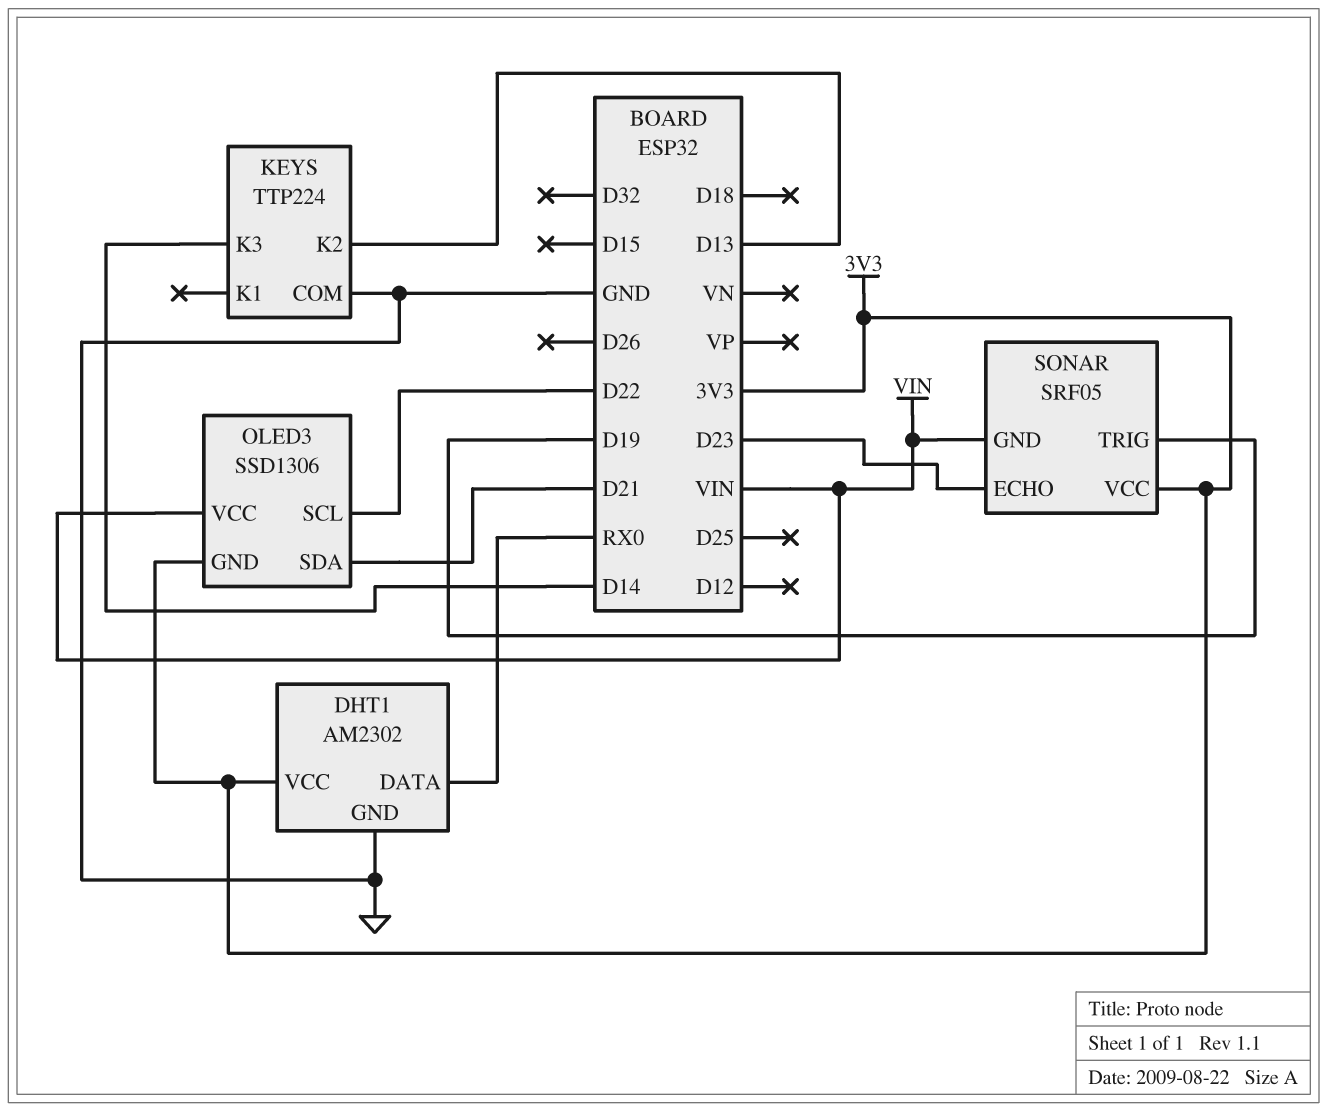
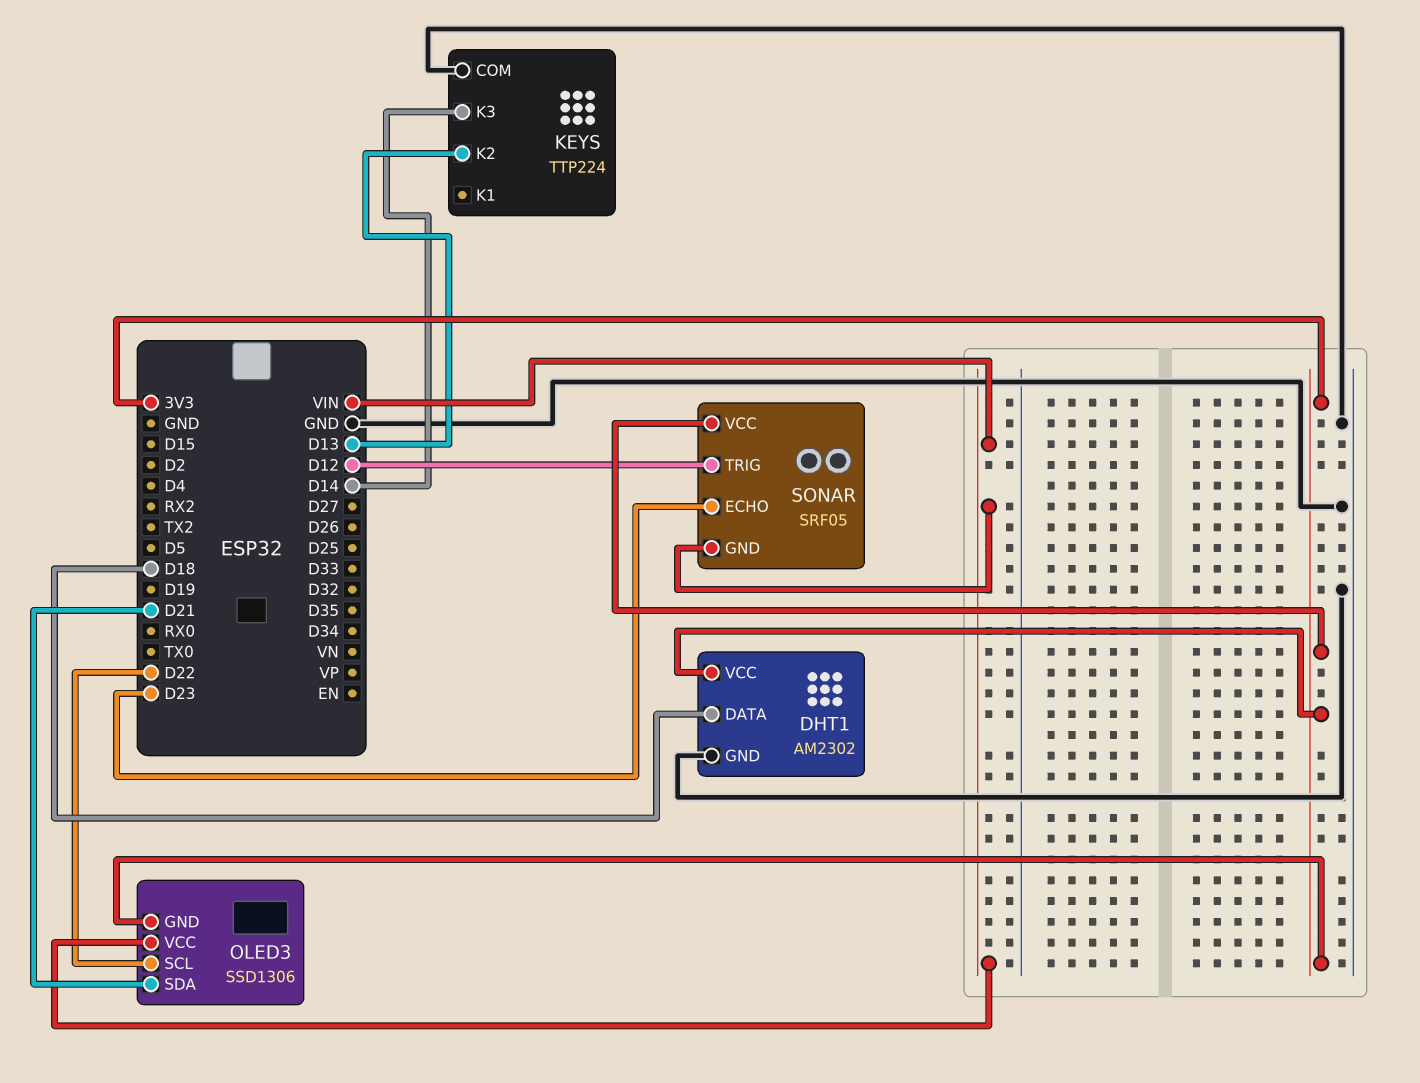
DHT1 pin DATA: RX0 -> D18
SONAR pin TRIG: D19 -> D12

